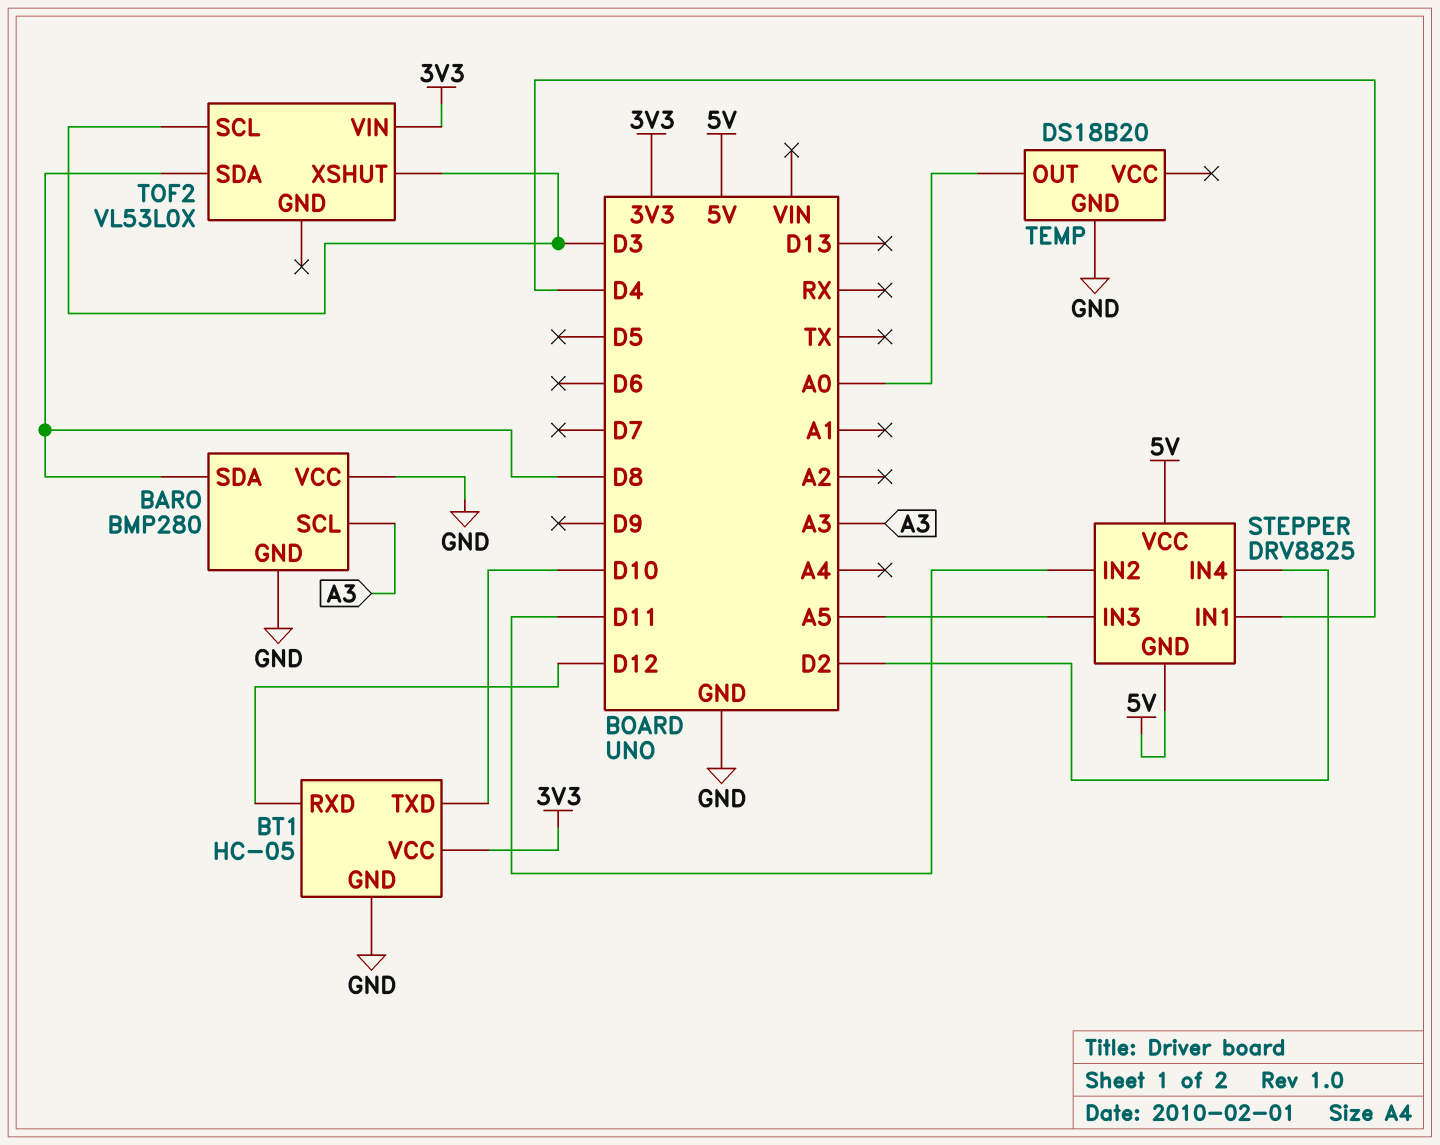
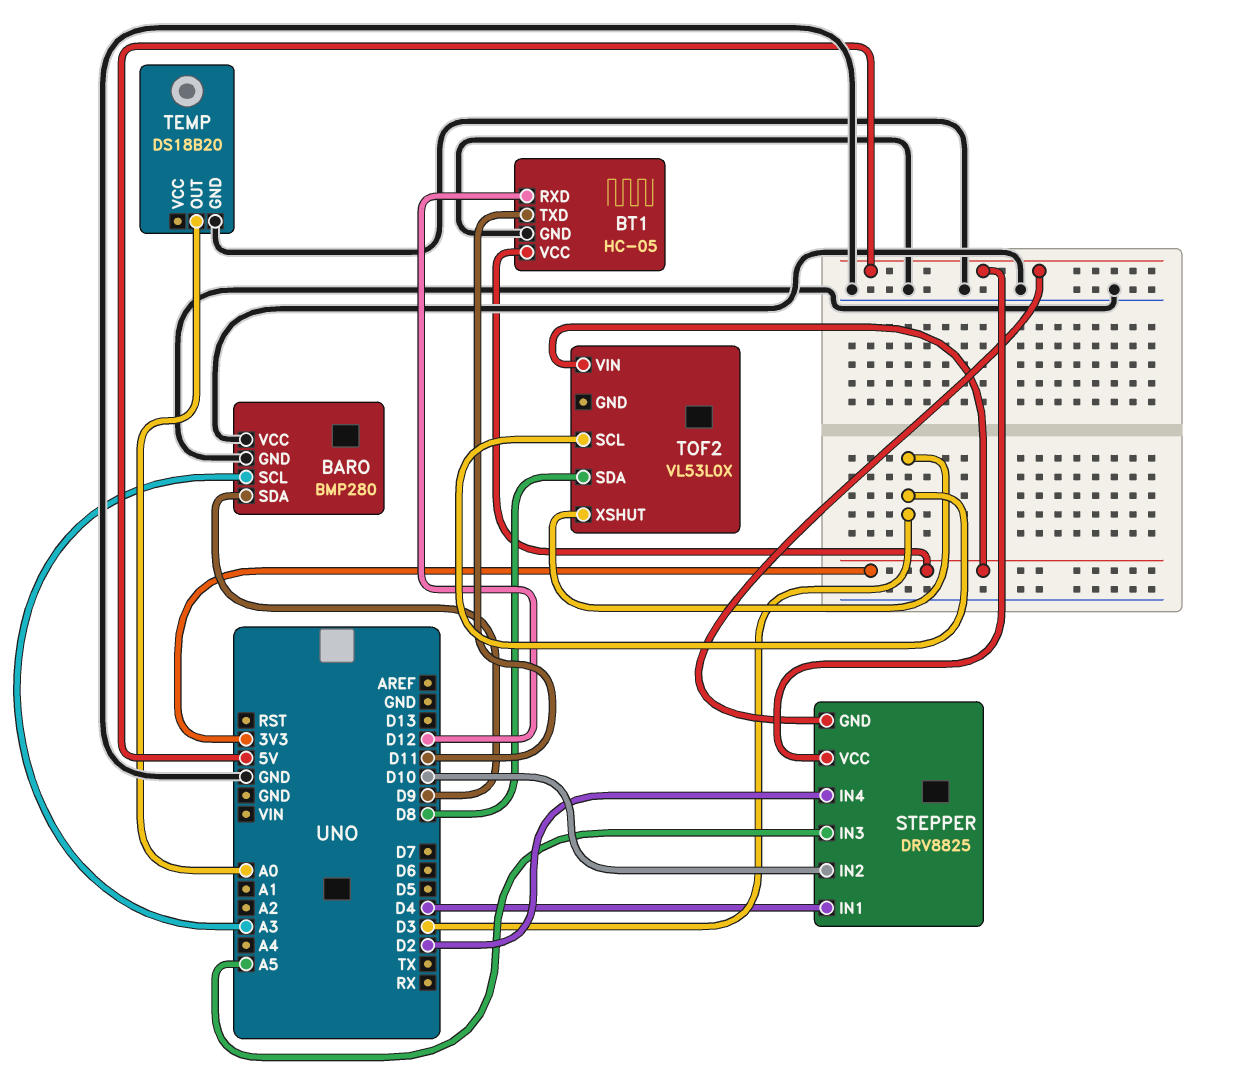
BARO pin SDA: D8 -> D9
BT1 pin TXD: D10 -> D11
STEPPER pin IN2: D11 -> D10

